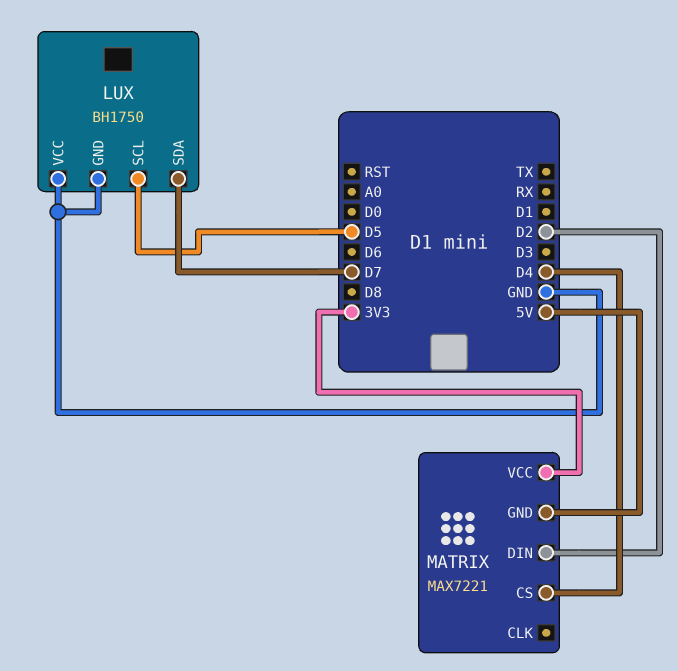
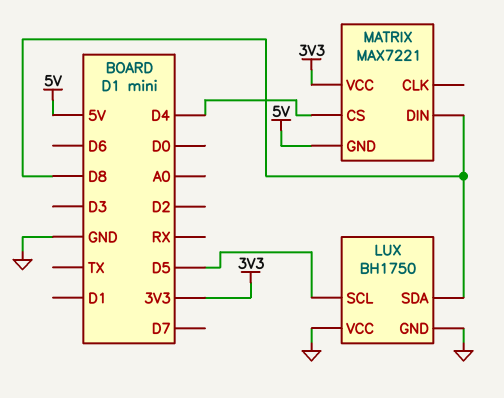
LUX pin SDA: D7 -> D8
MATRIX pin DIN: D2 -> D8

